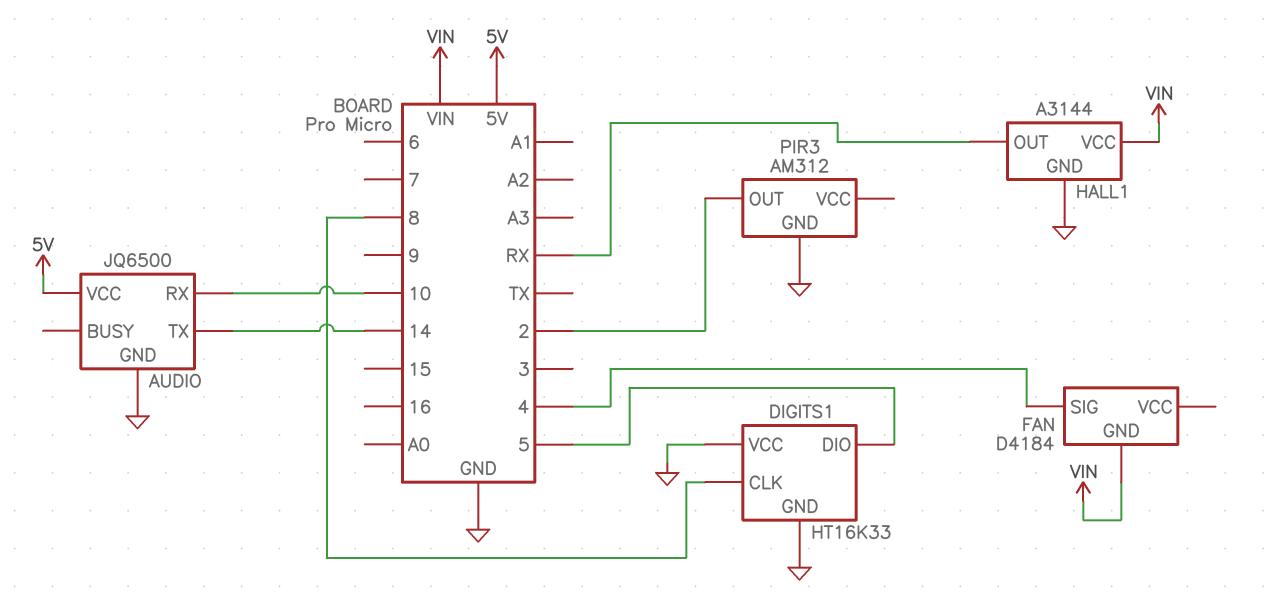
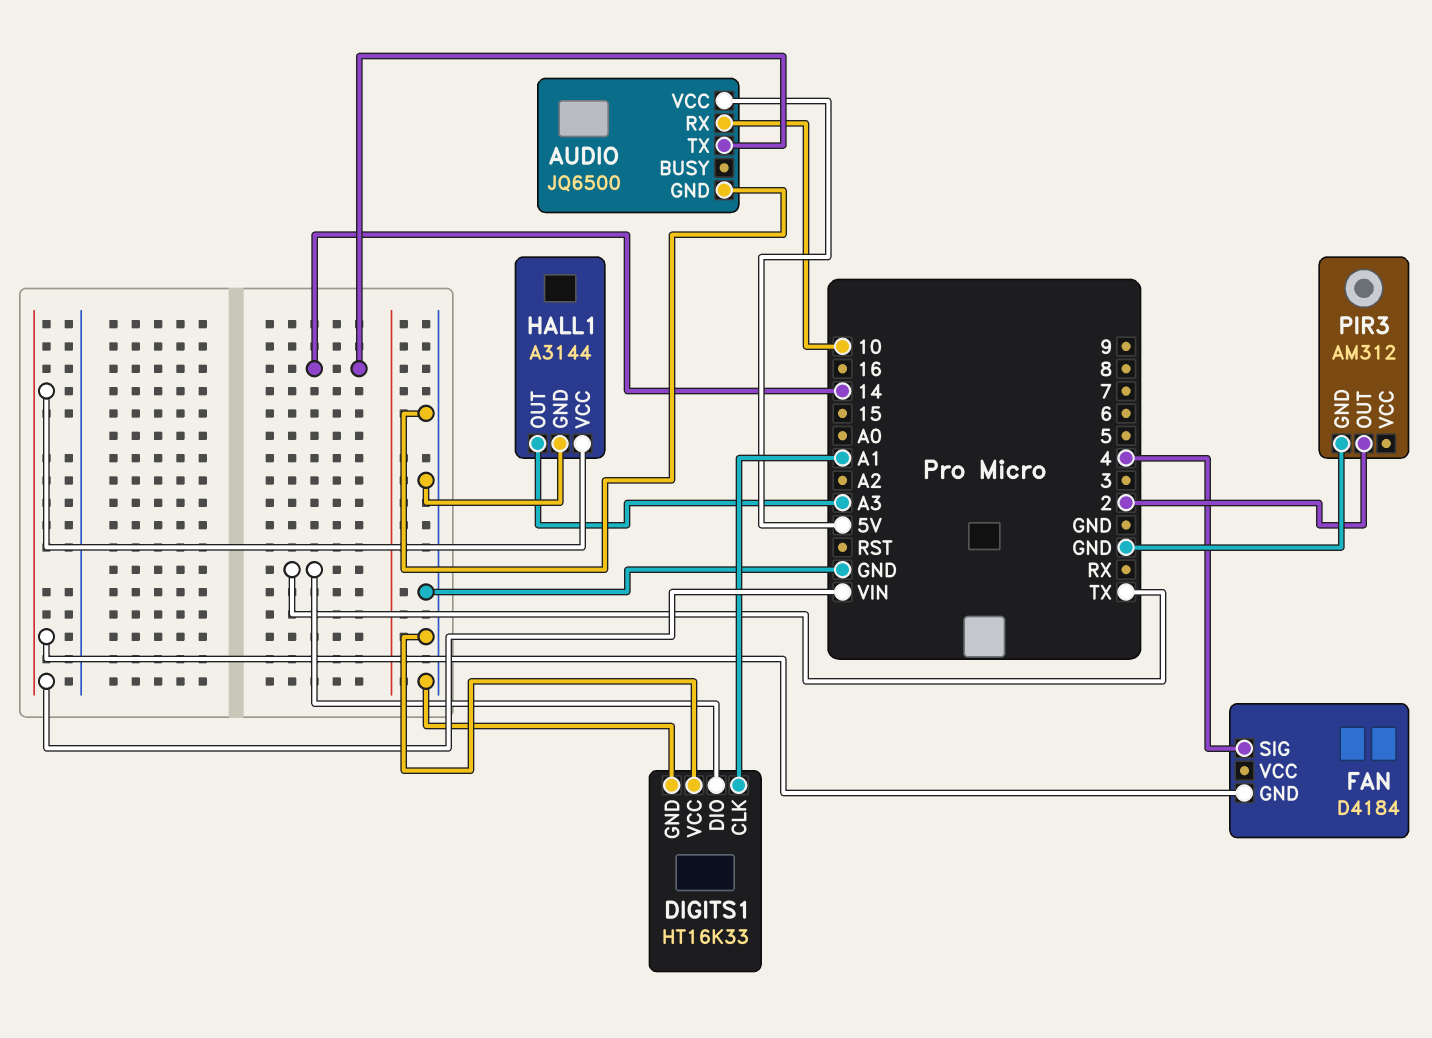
DIGITS1 pin CLK: 8 -> A1
DIGITS1 pin DIO: 5 -> TX
HALL1 pin OUT: RX -> A3

